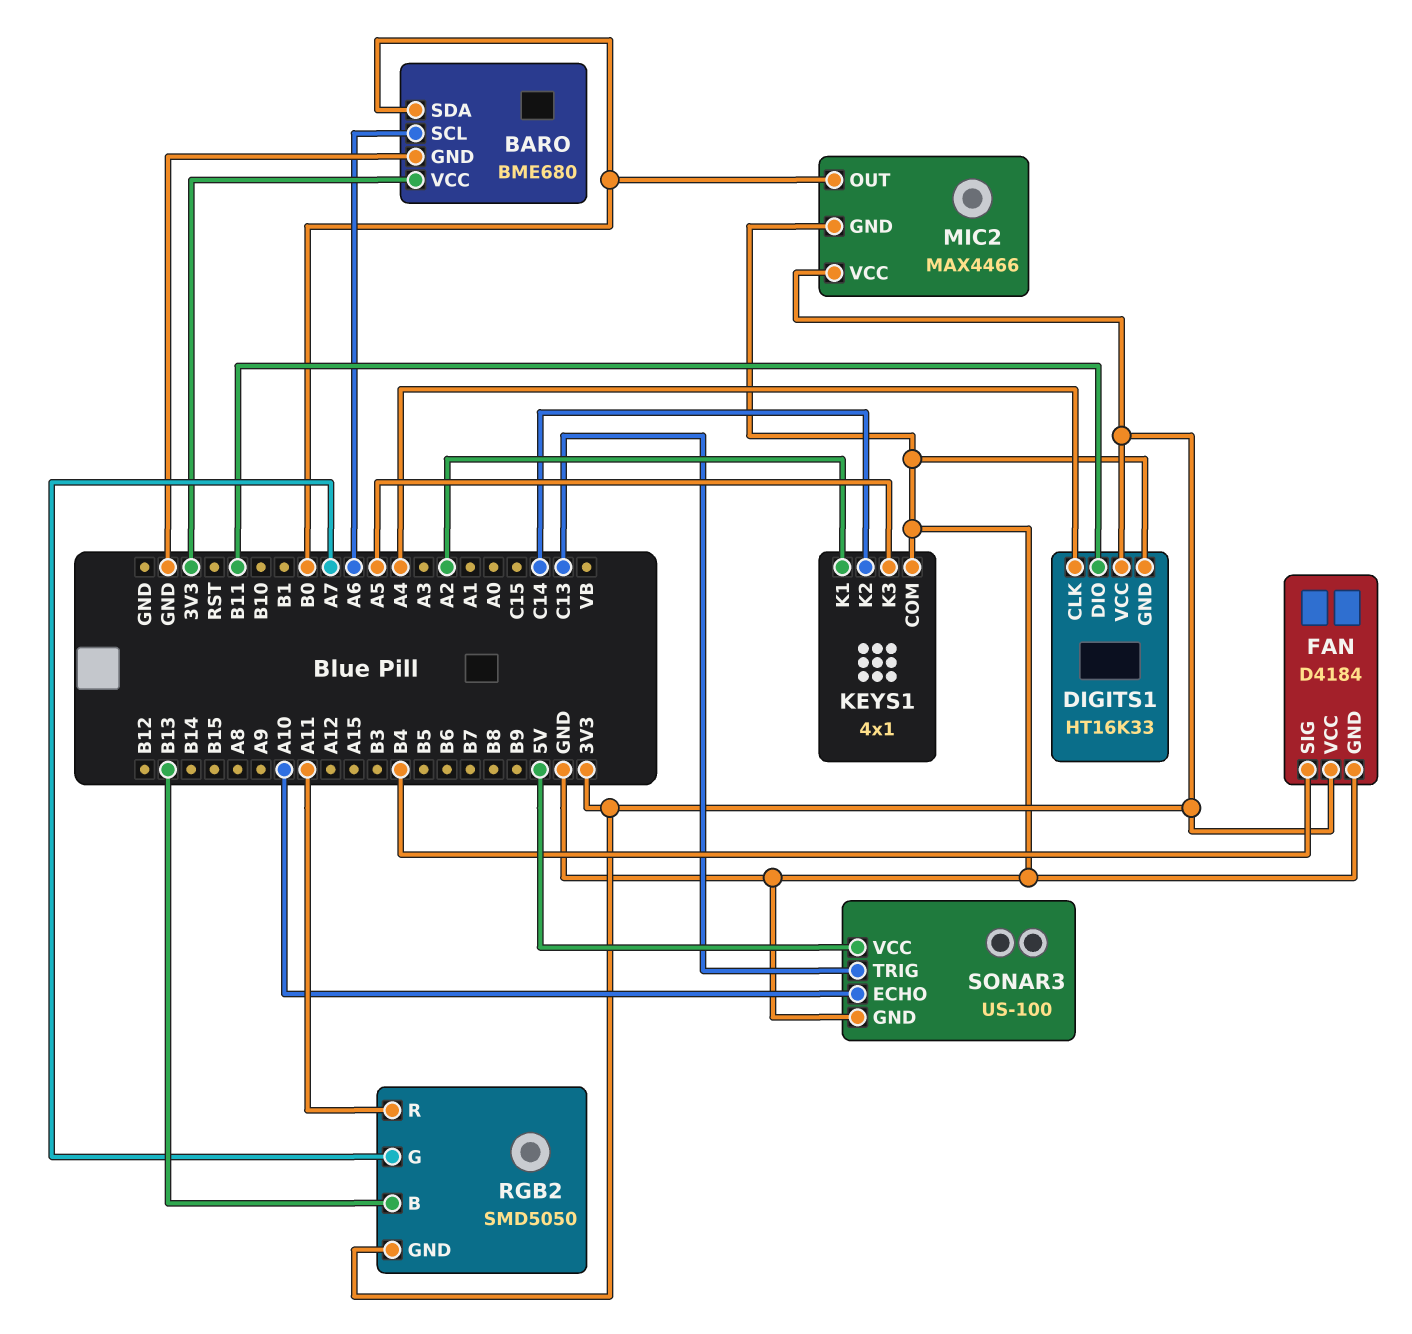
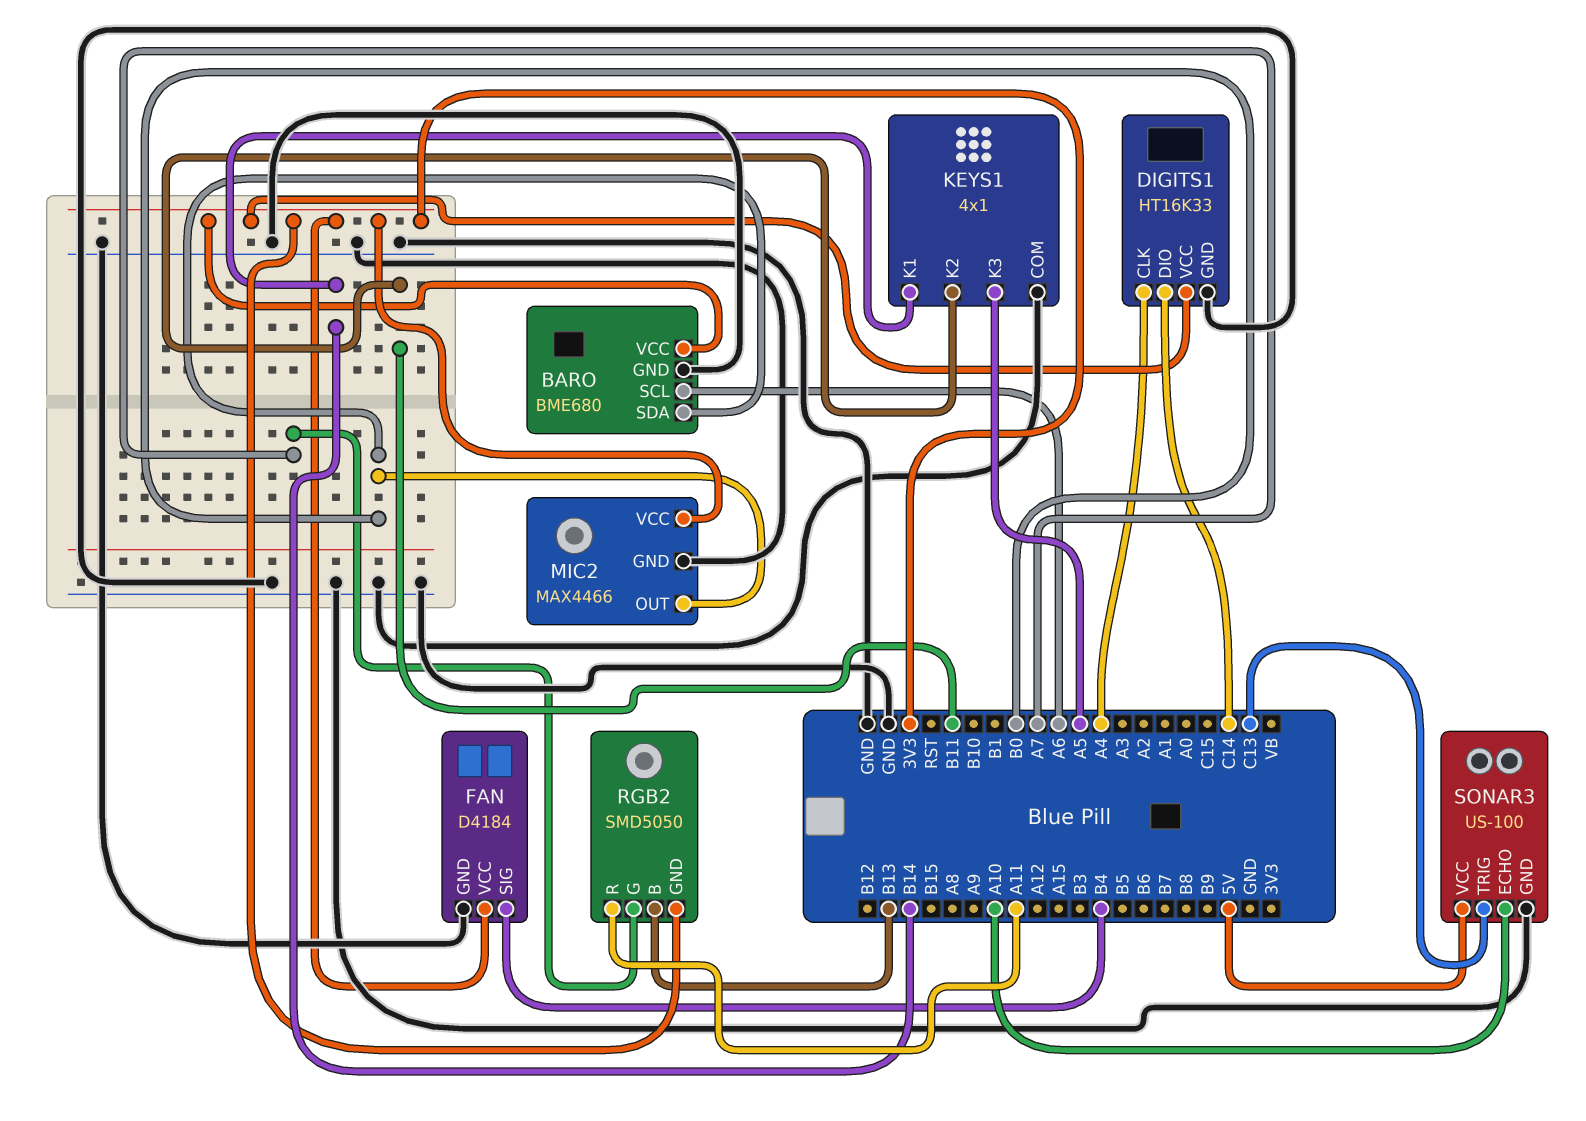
DIGITS1 pin DIO: B11 -> C14
KEYS1 pin K1: A2 -> B14
KEYS1 pin K2: C14 -> B11

